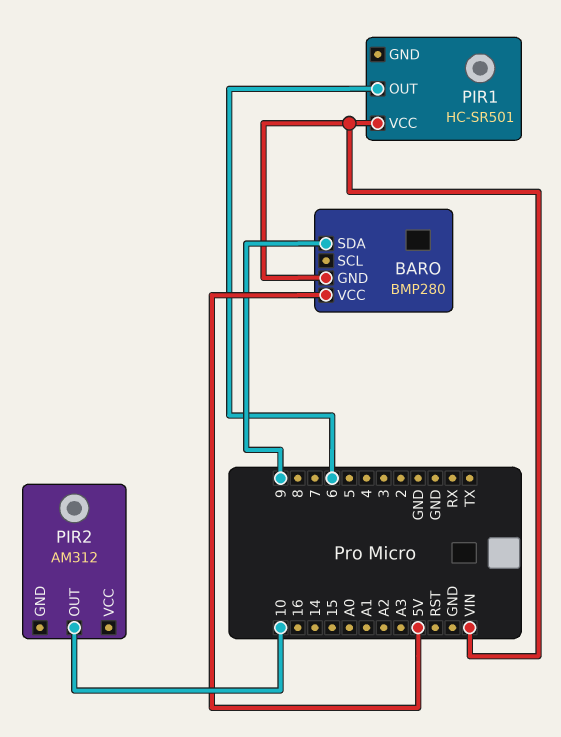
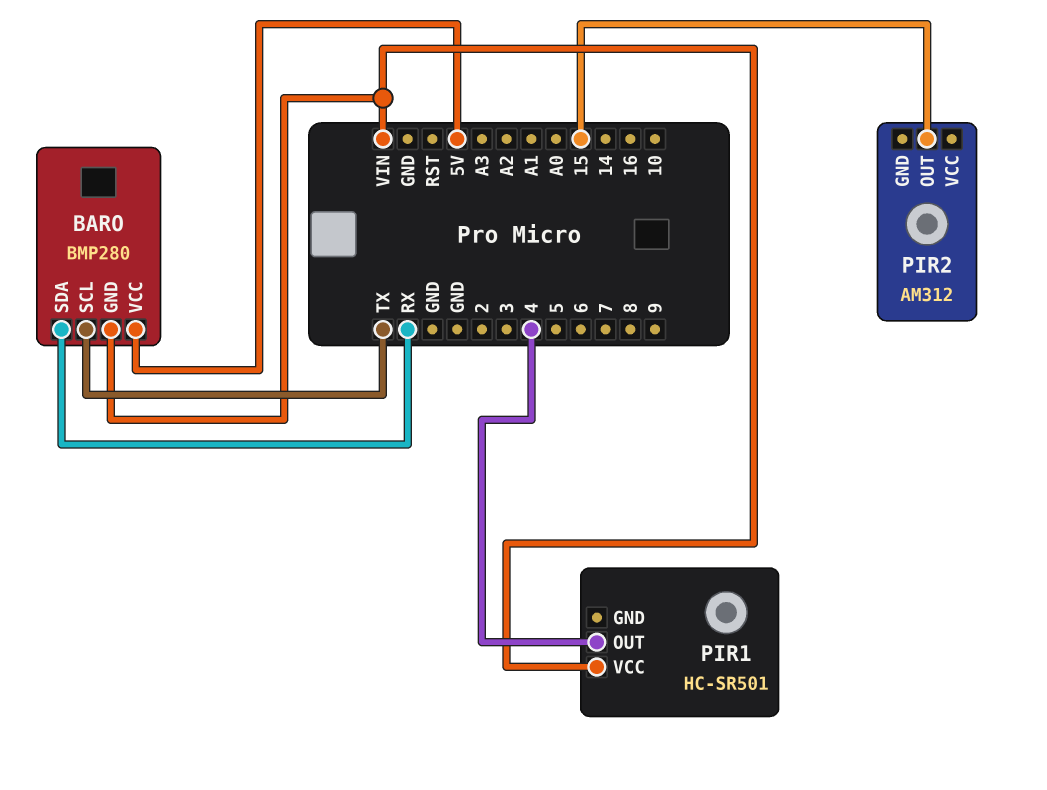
BARO pin SCL: none -> TX
BARO pin SDA: 9 -> RX
PIR1 pin OUT: 6 -> 4
PIR2 pin OUT: 10 -> 15

